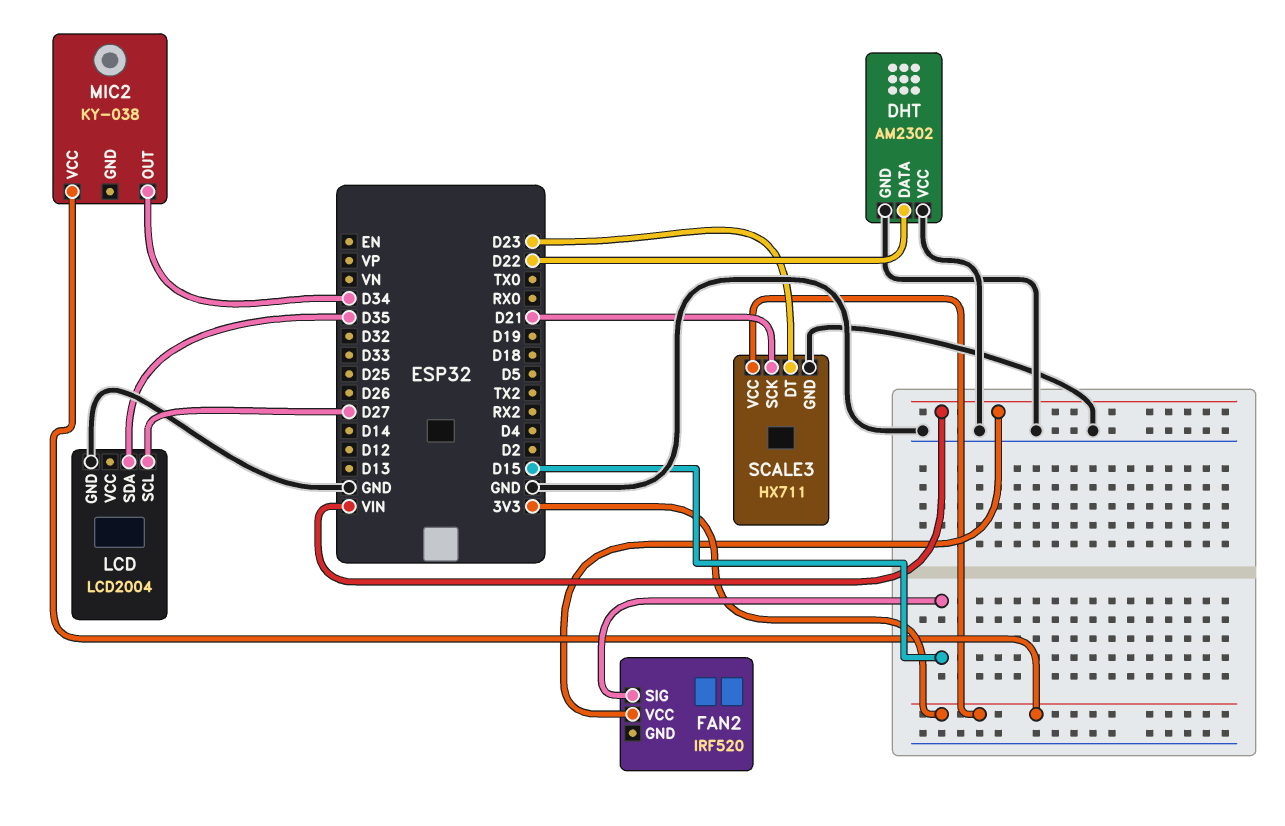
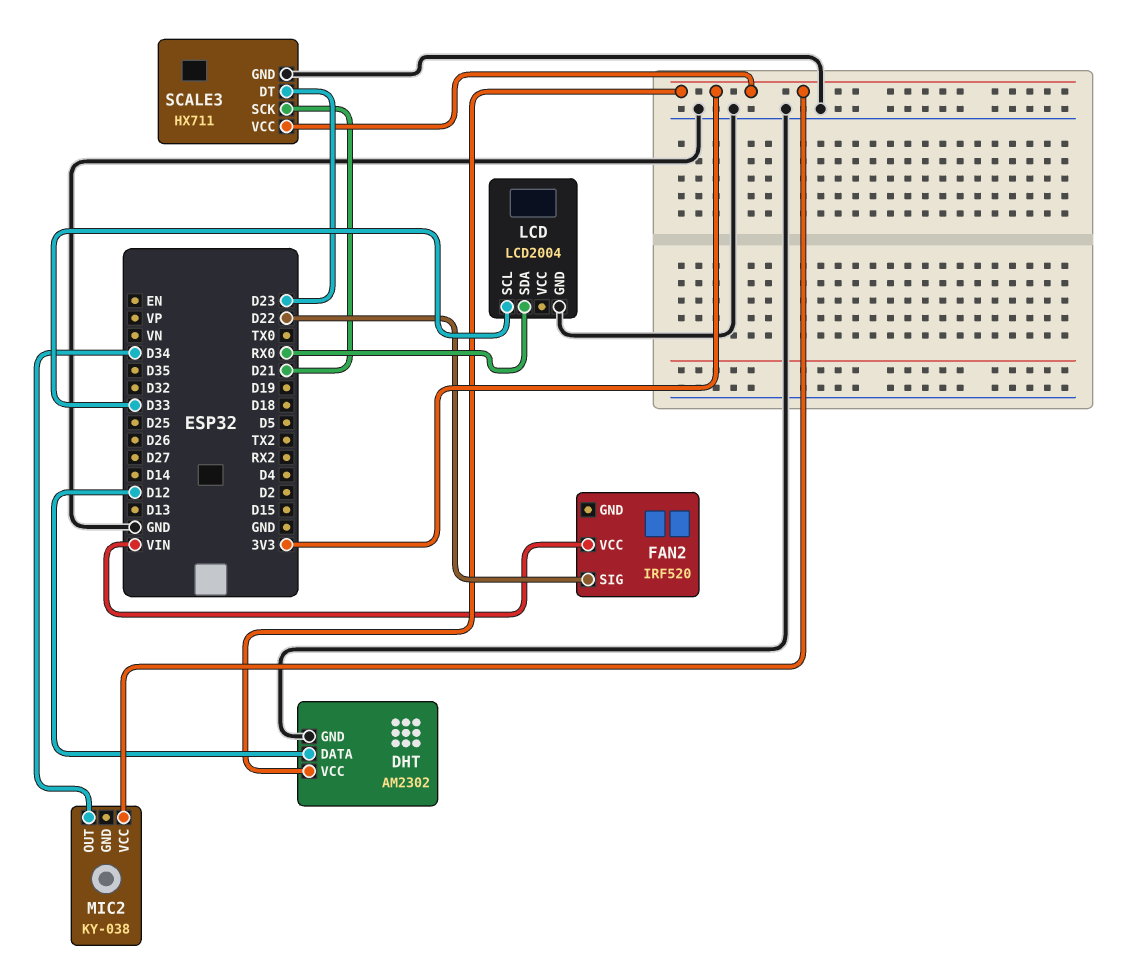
DHT pin DATA: D22 -> D12
DHT pin VCC: GND -> 3V3
FAN2 pin SIG: D15 -> D22
LCD pin SCL: D27 -> D33
LCD pin SDA: D35 -> RX0

